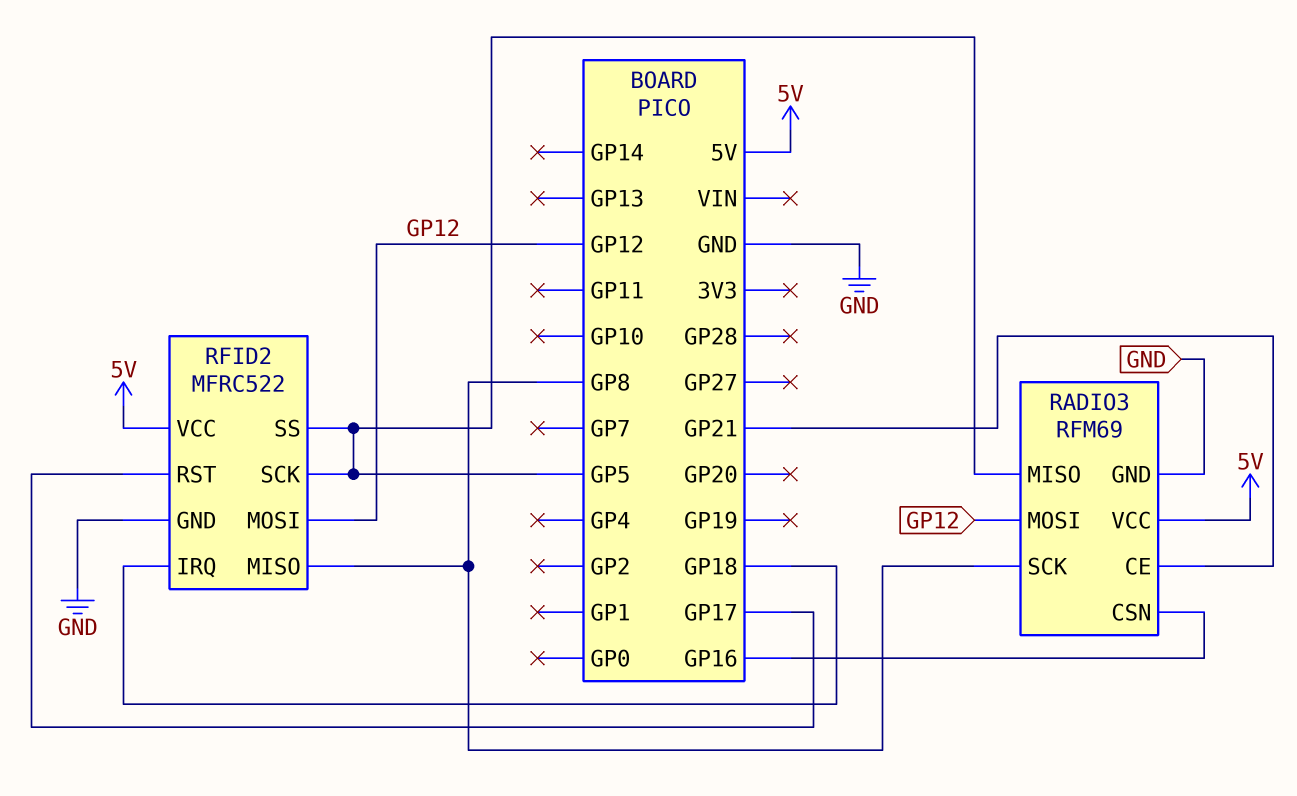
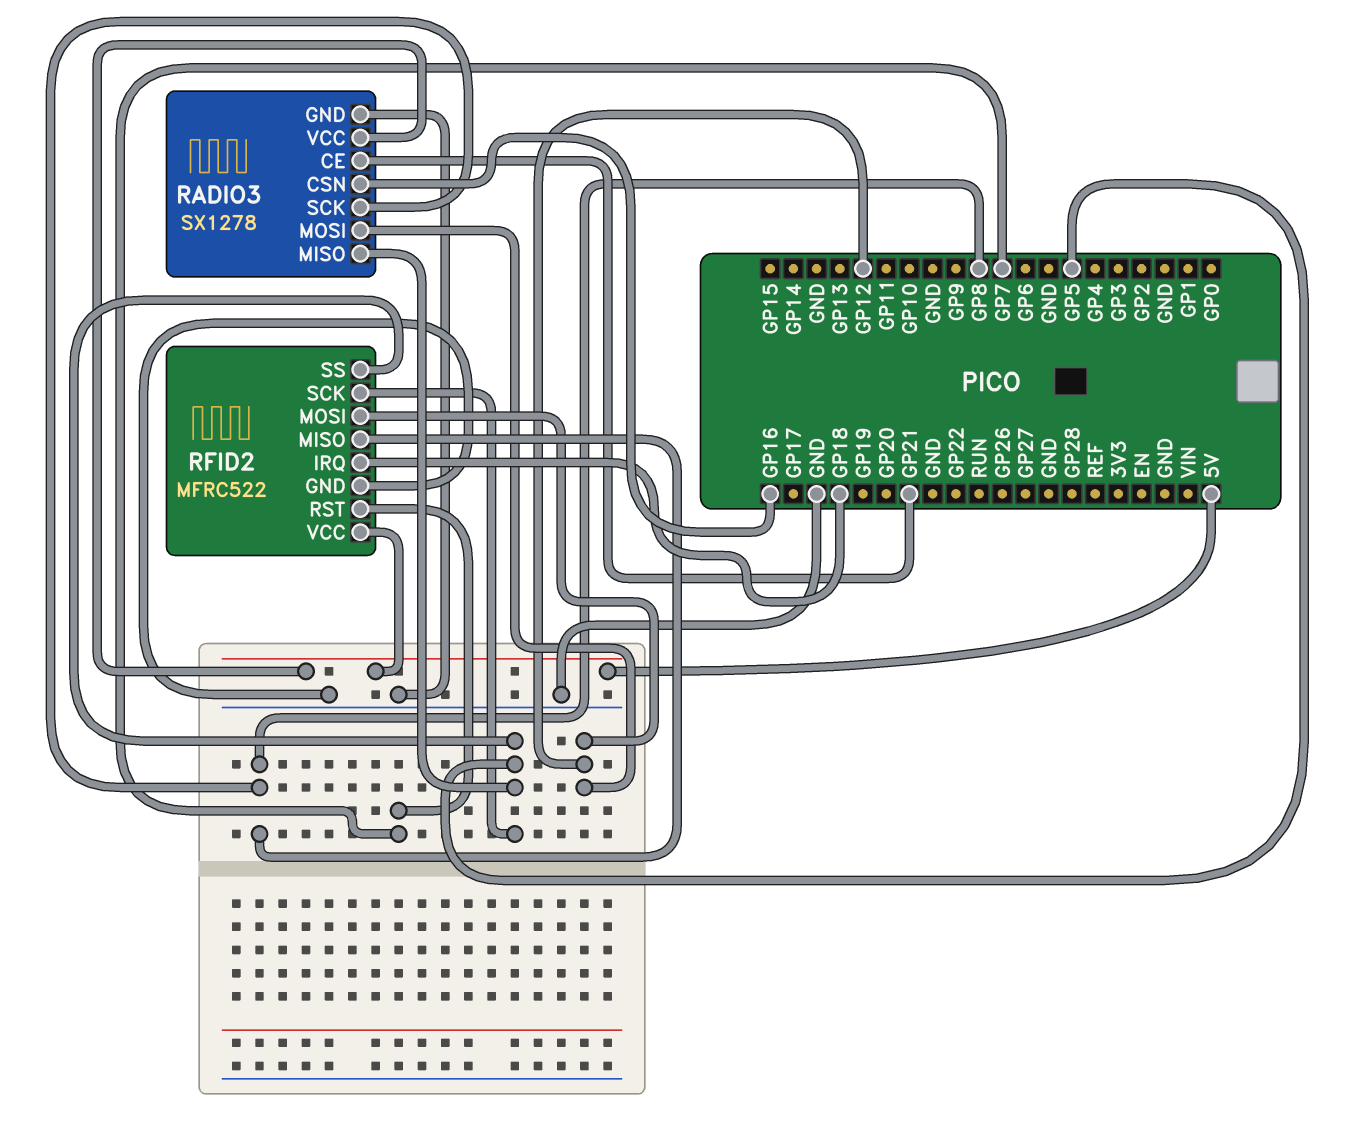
RADIO3: RFM69 -> SX1278
RFID2 pin RST: GP17 -> GP7

